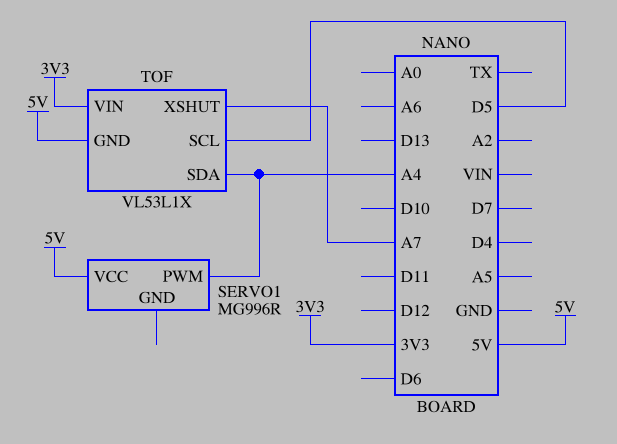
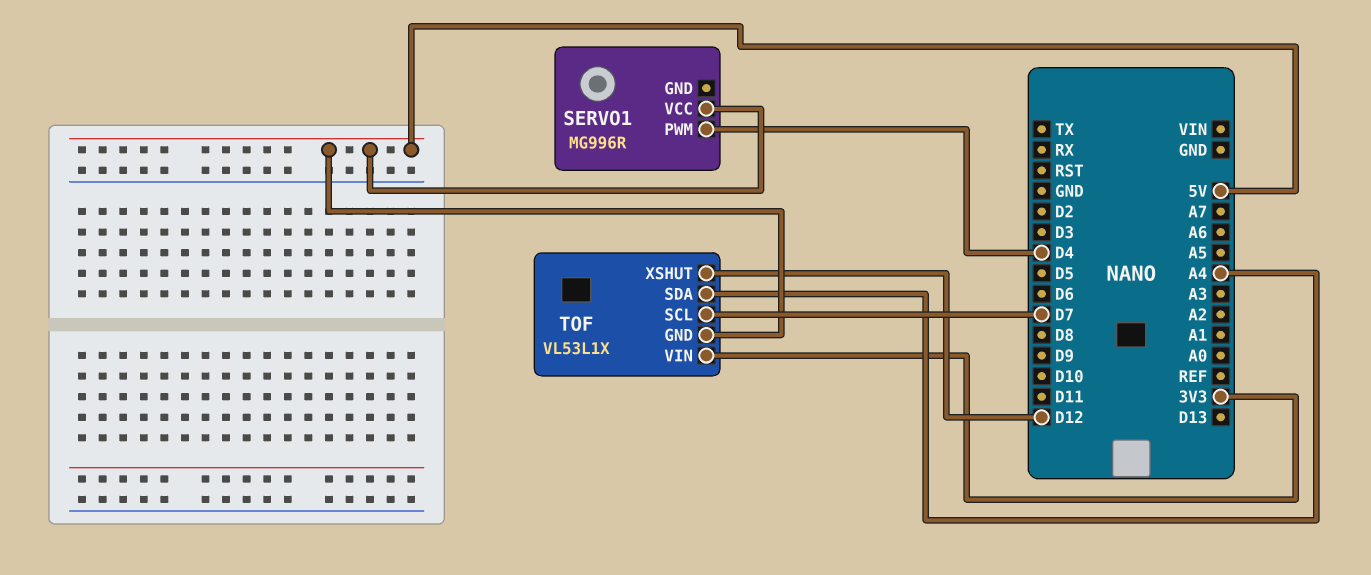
SERVO1 pin PWM: A4 -> D4
TOF pin SCL: D5 -> D7
TOF pin XSHUT: A7 -> D12

